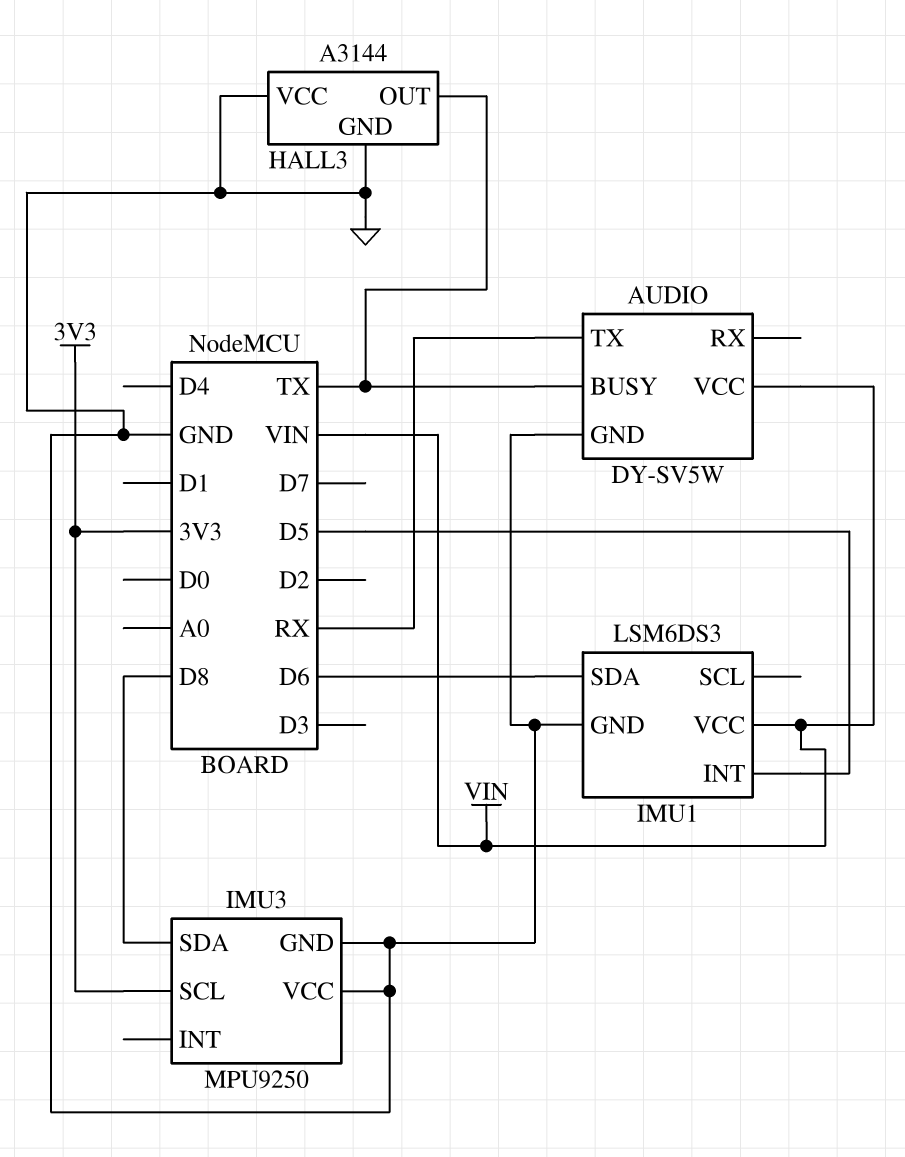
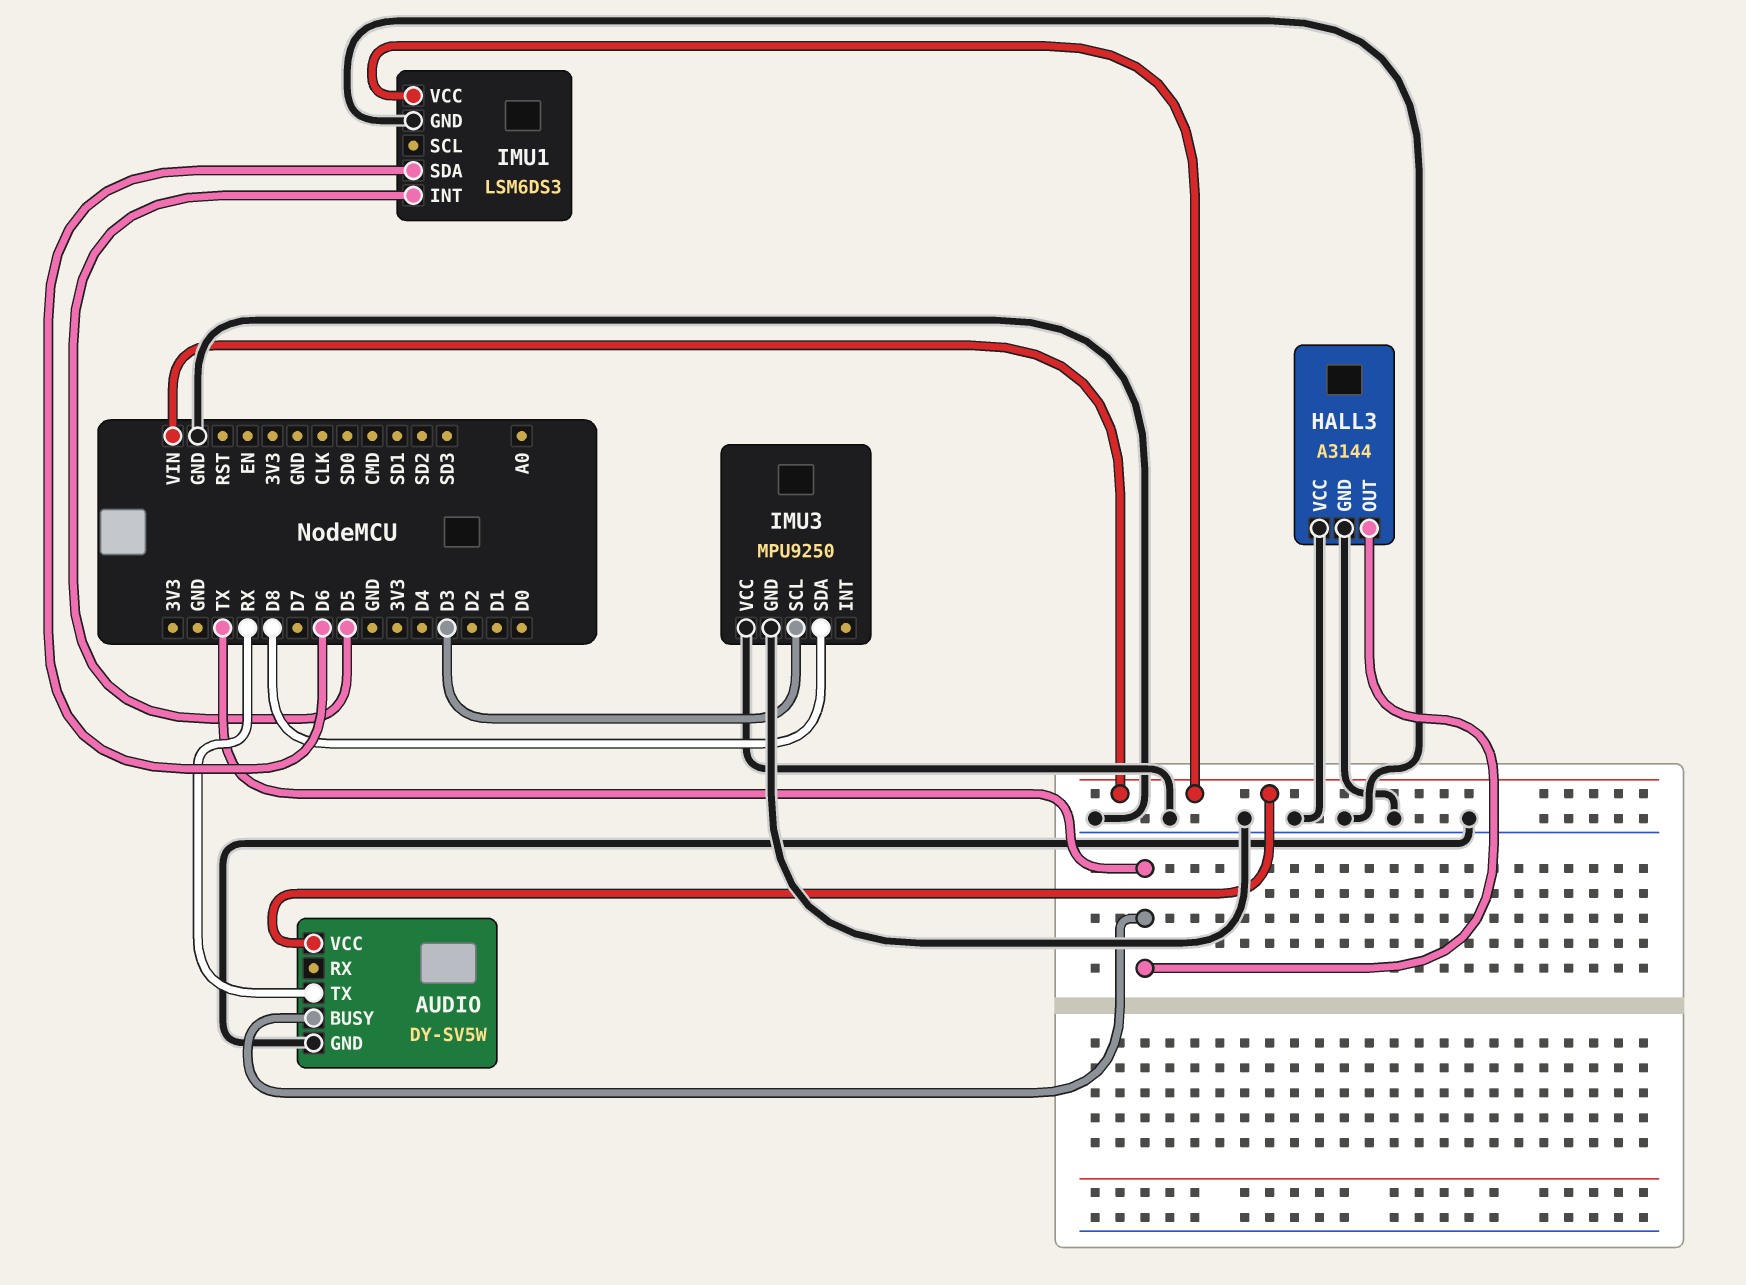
IMU3 pin SCL: 3V3 -> D3

